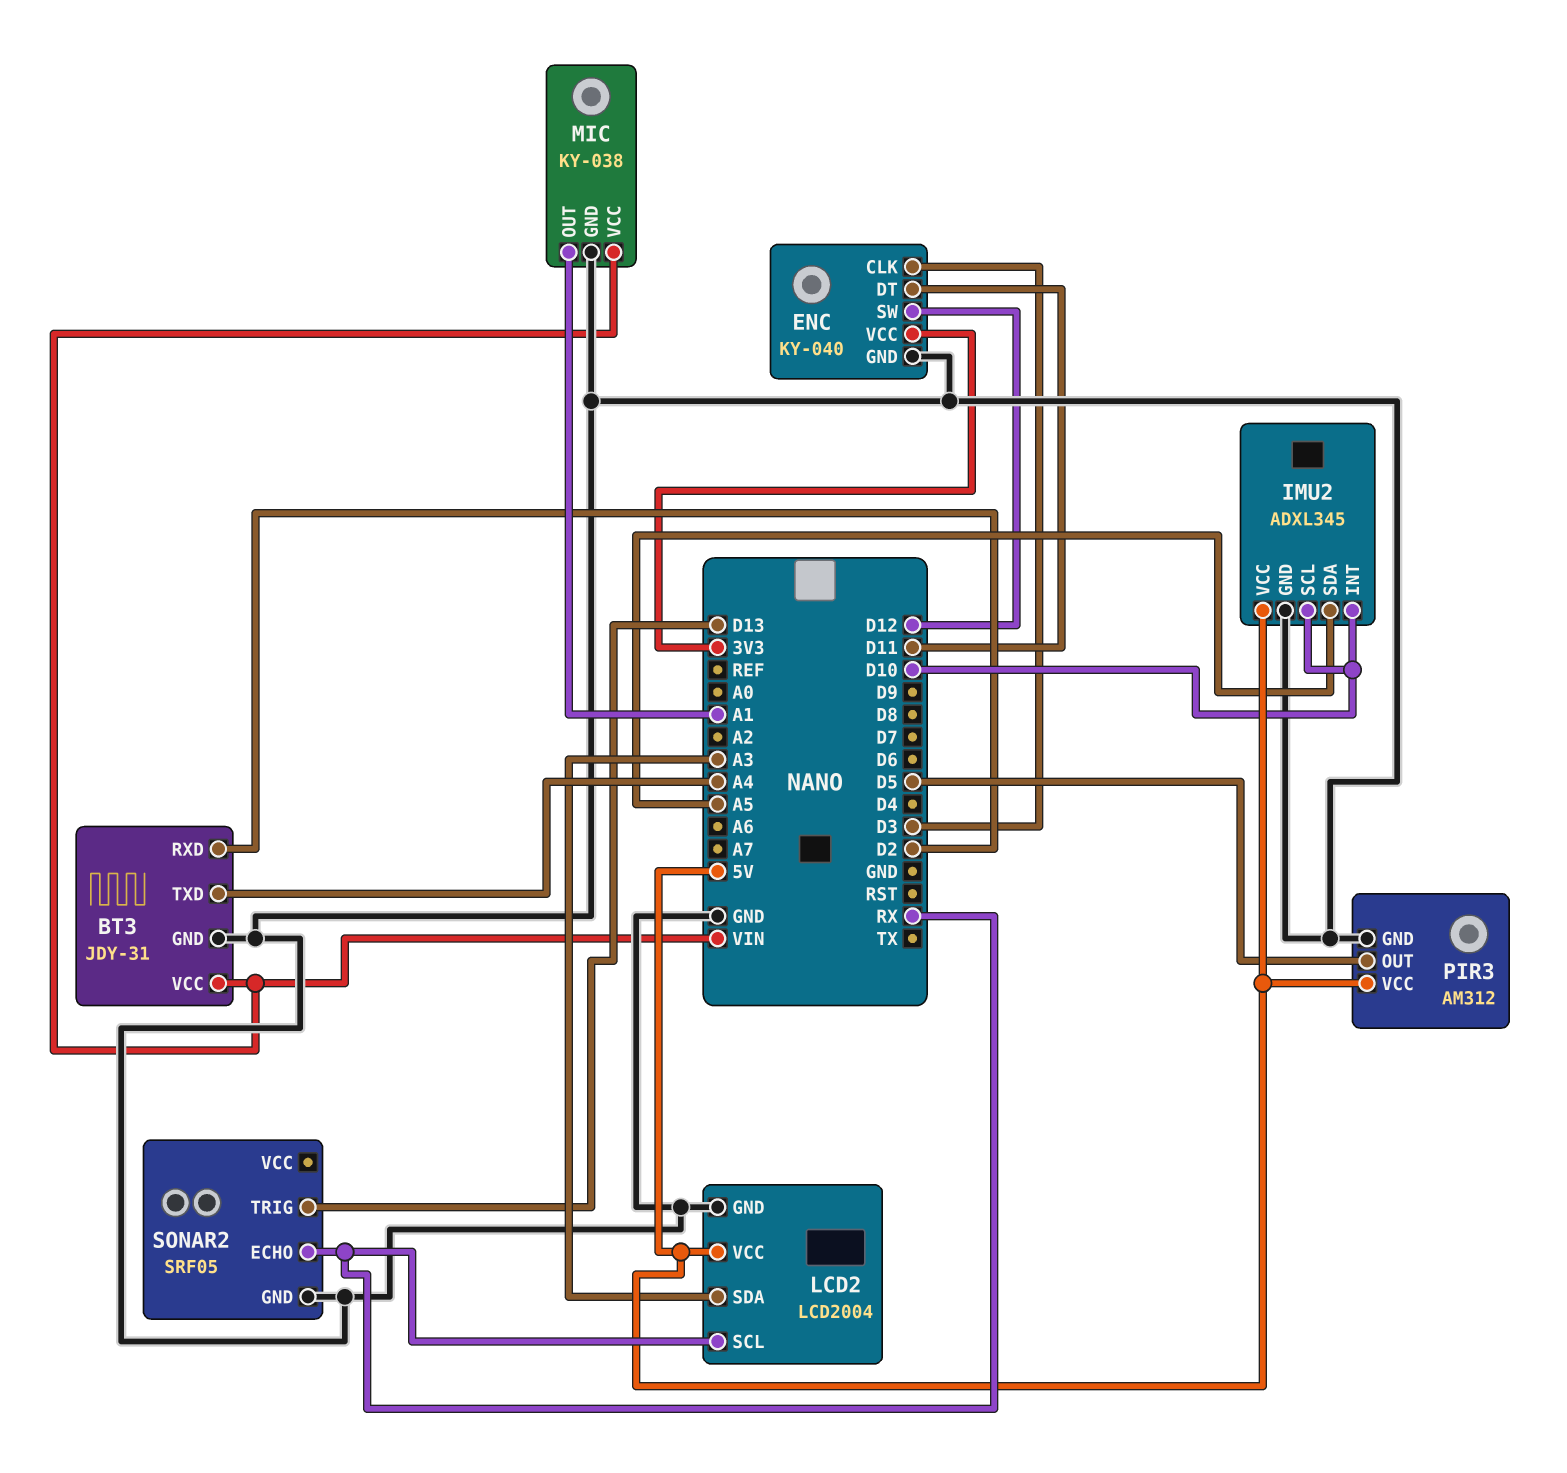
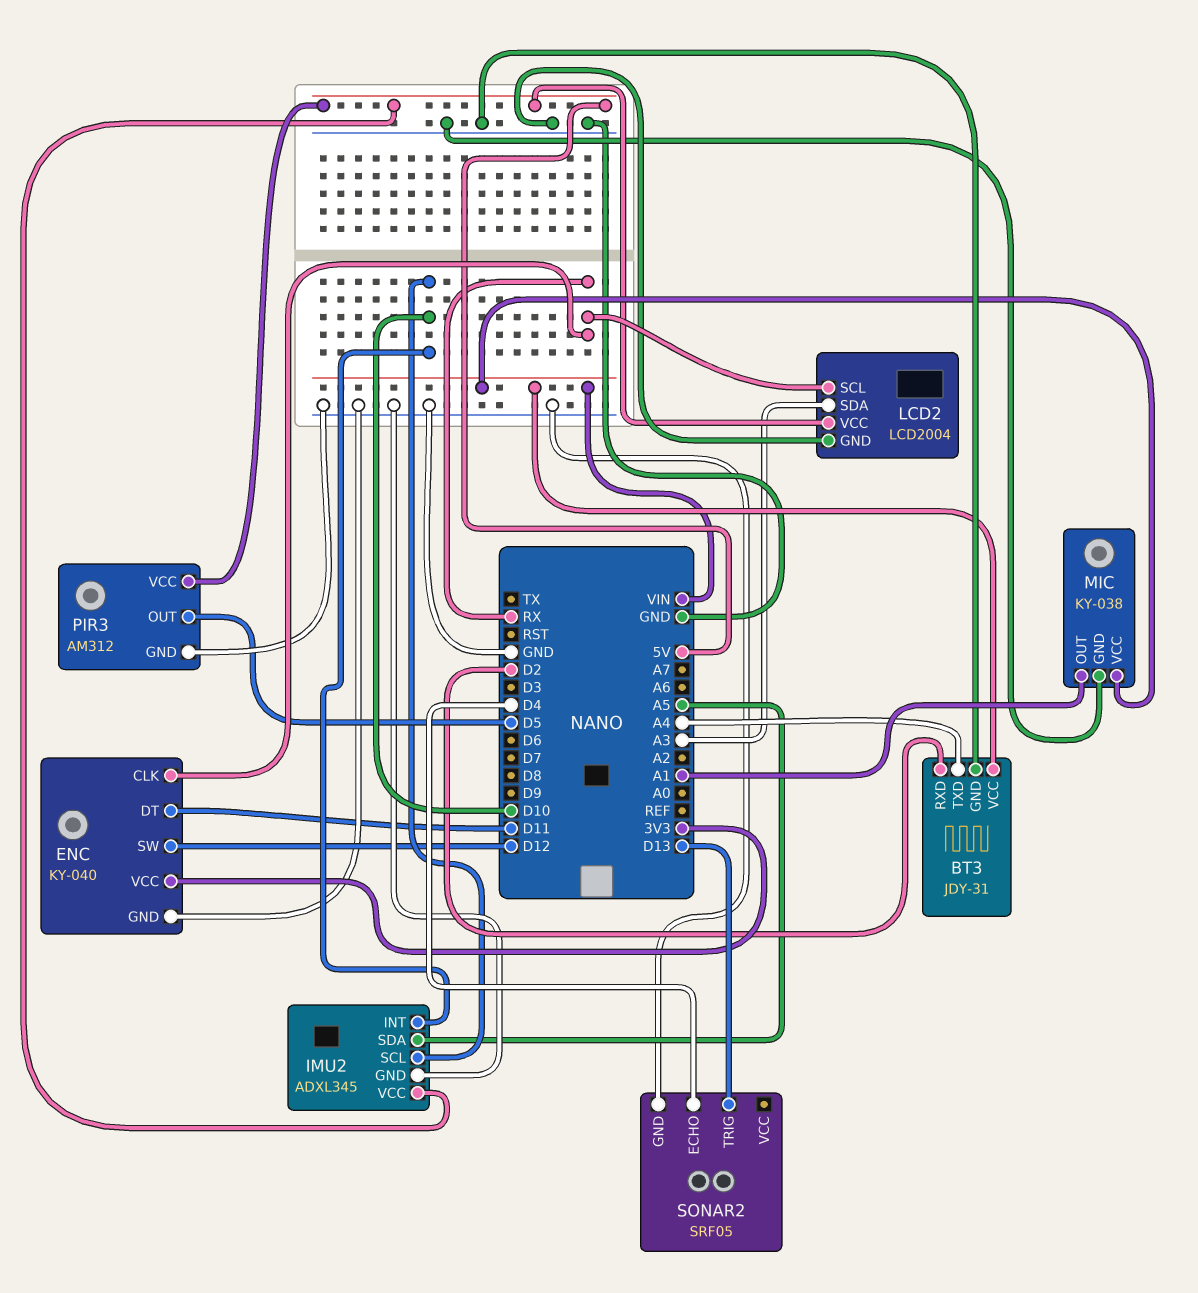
ENC pin CLK: D3 -> RX
SONAR2 pin ECHO: RX -> D4

